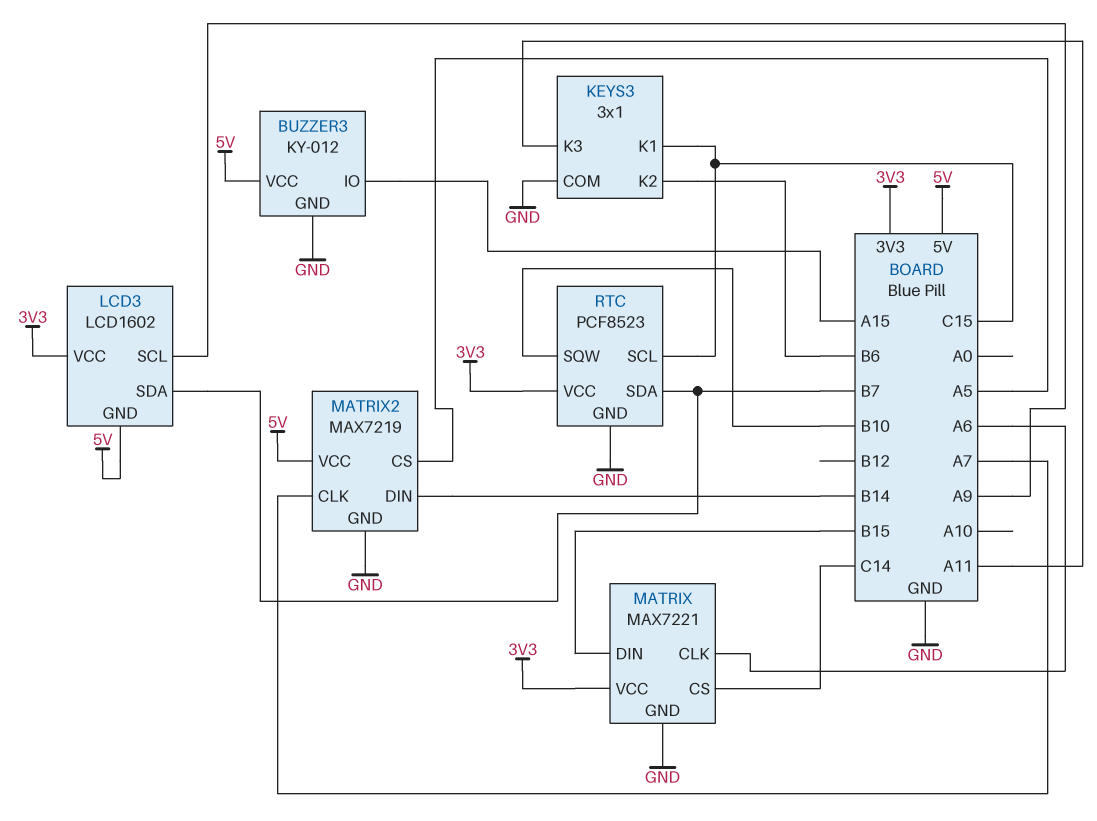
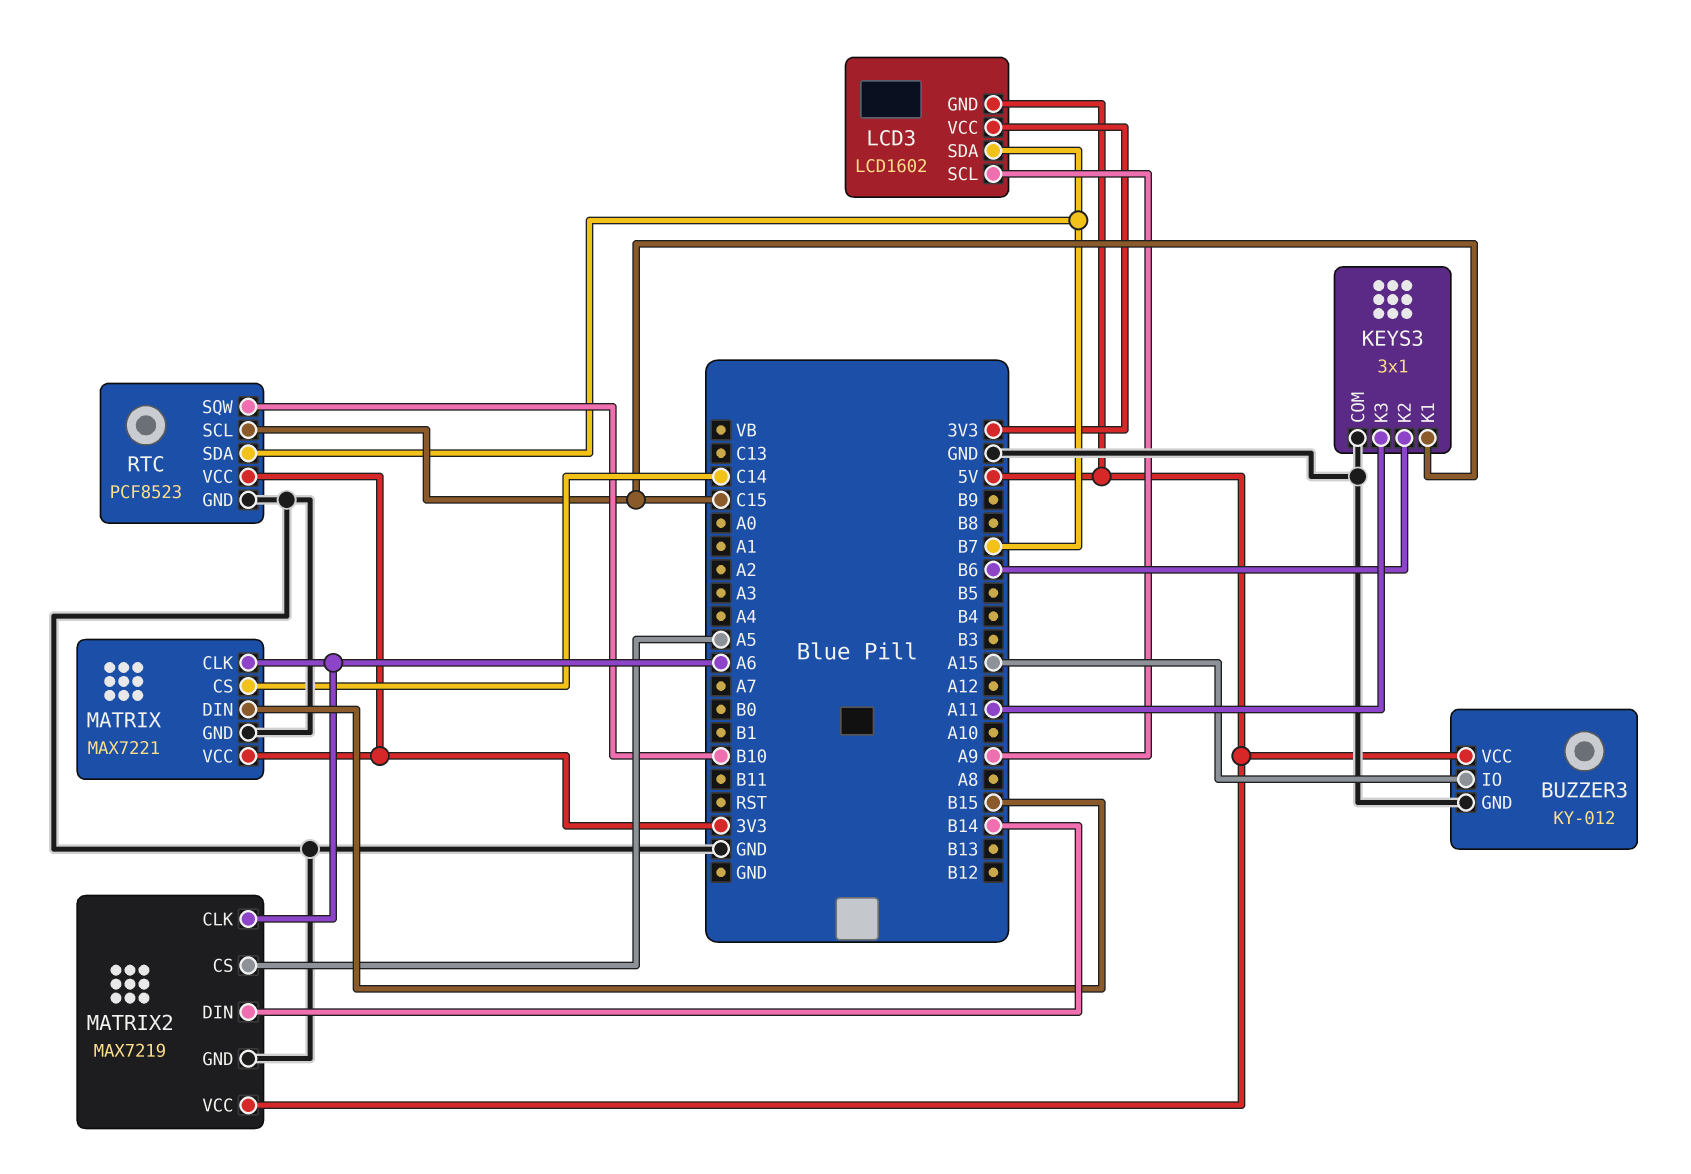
MATRIX2 pin CLK: A7 -> A6

